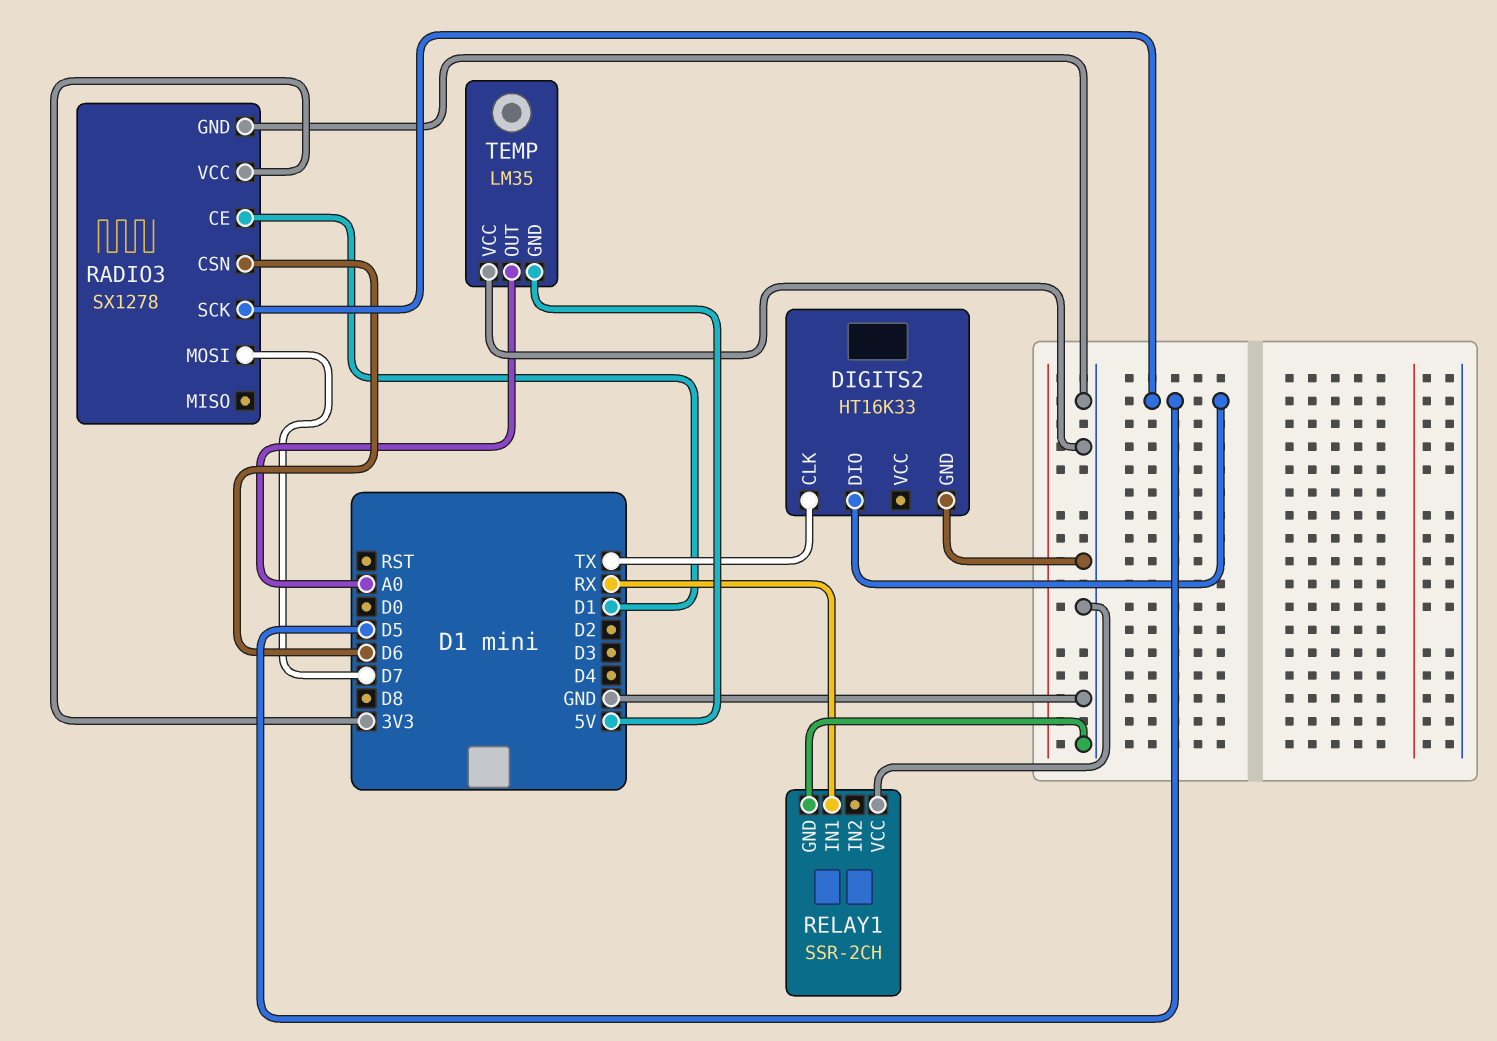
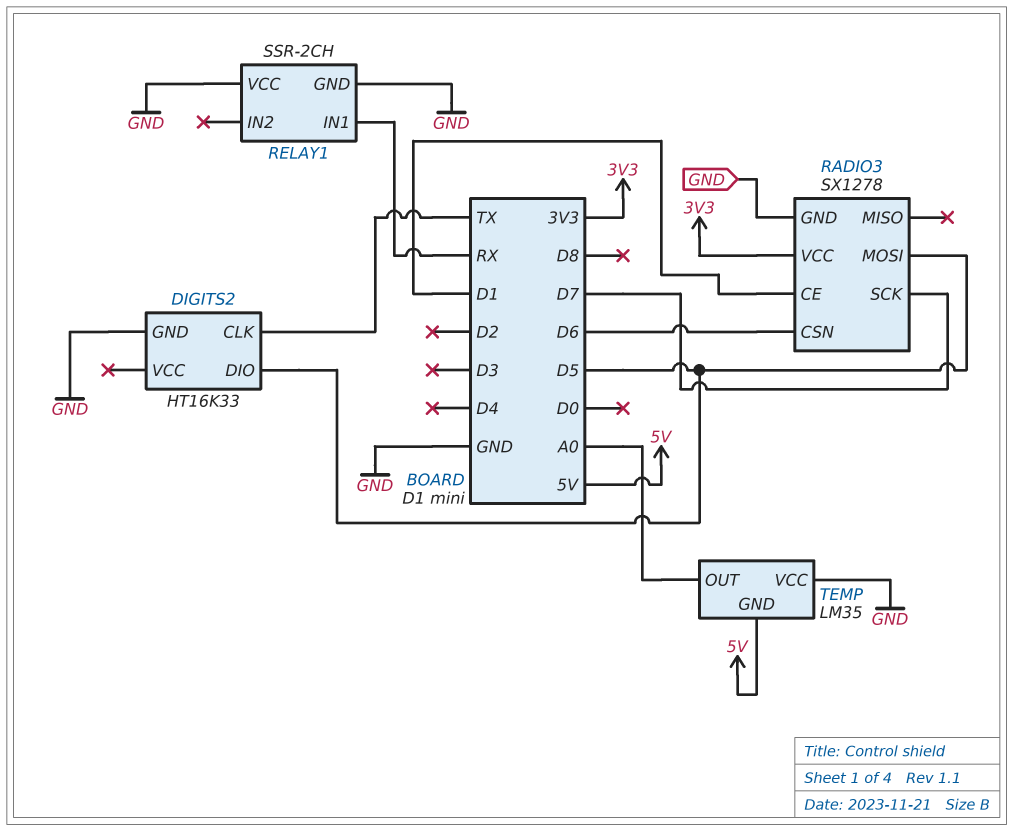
RADIO3 pin MOSI: D7 -> D5
RADIO3 pin SCK: D5 -> D7

